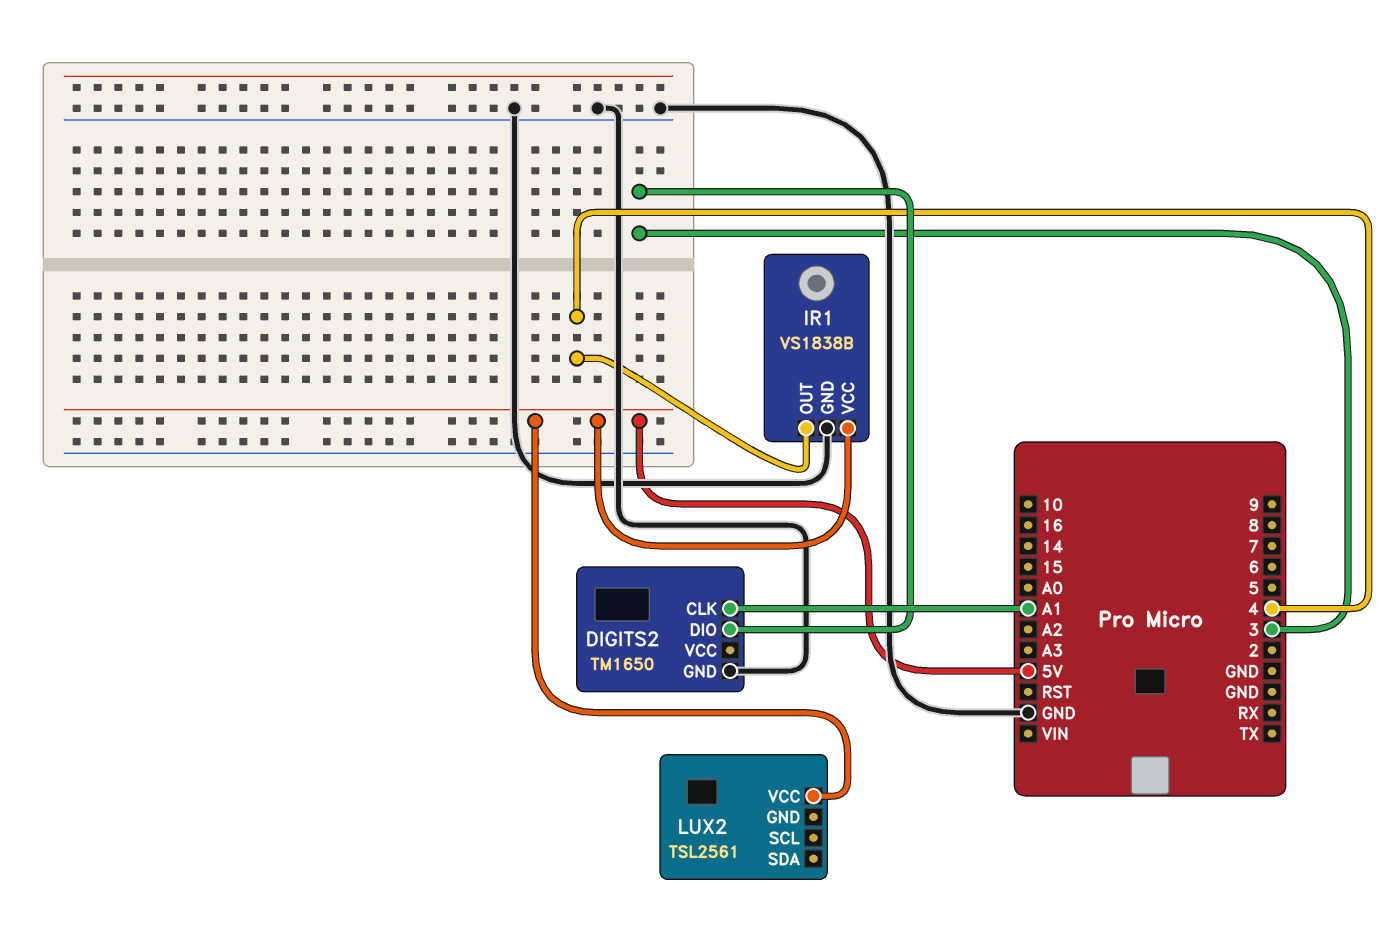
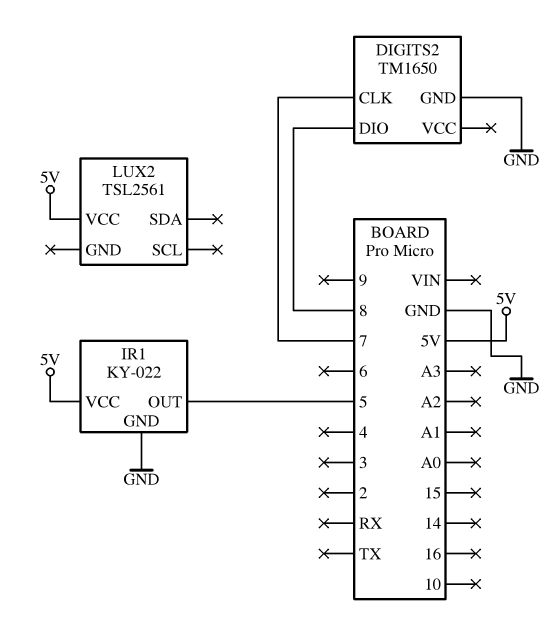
DIGITS2 pin CLK: A1 -> 7
DIGITS2 pin DIO: 3 -> 8
IR1: VS1838B -> KY-022
IR1 pin OUT: 4 -> 5

